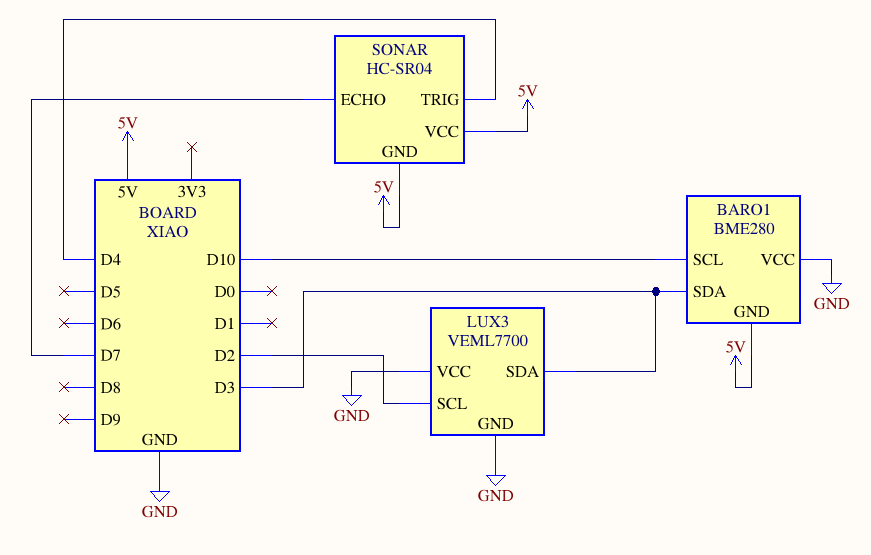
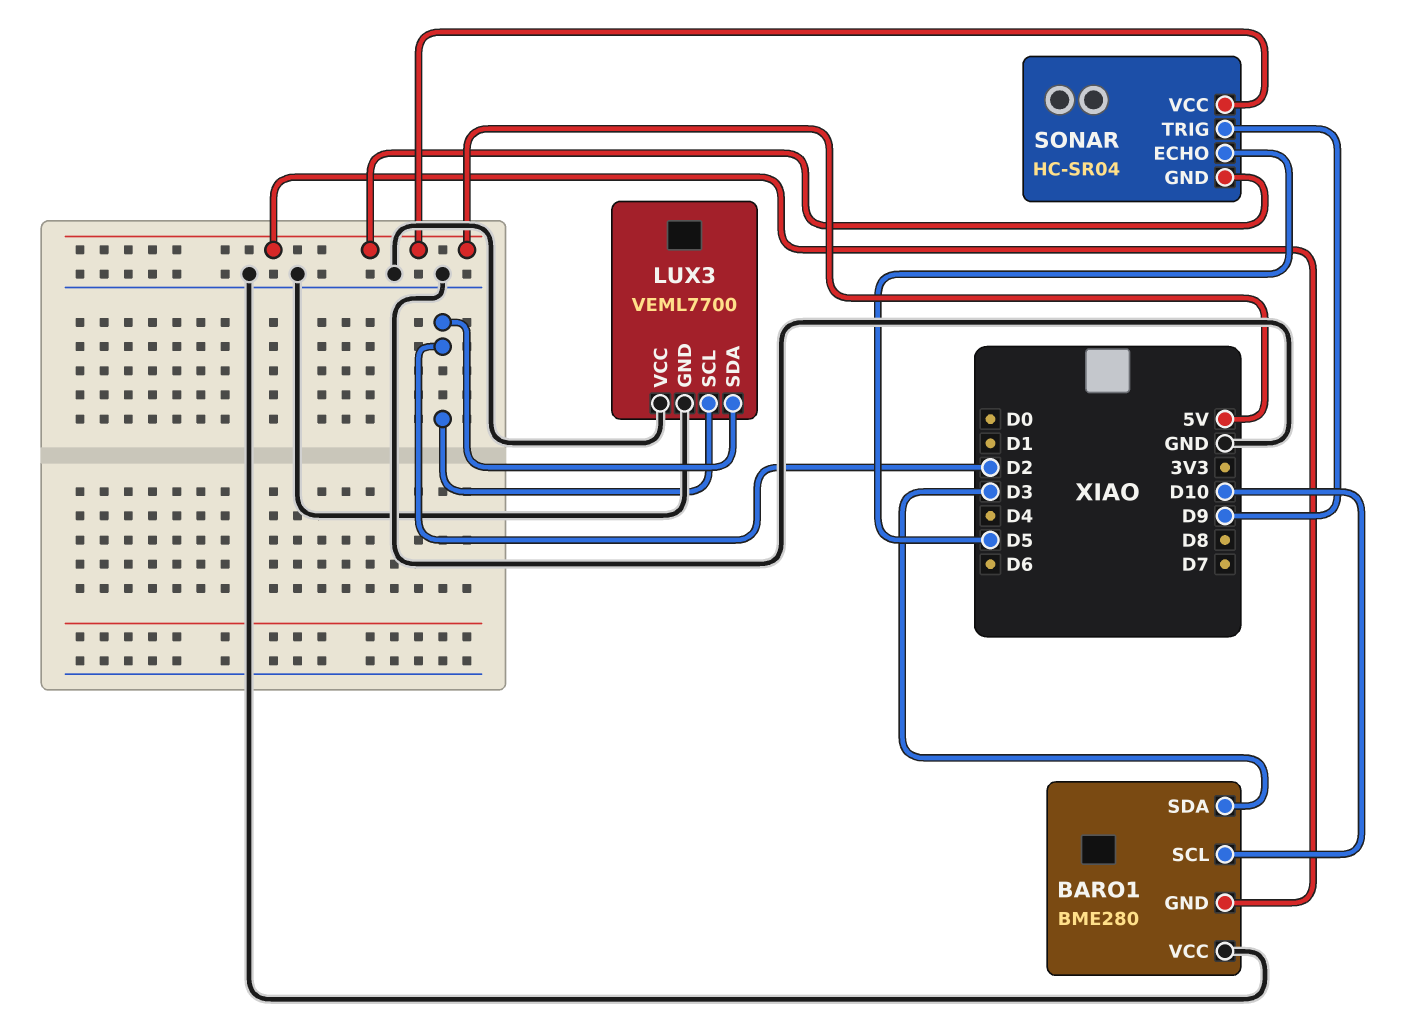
LUX3 pin SDA: D3 -> D2
SONAR pin ECHO: D7 -> D5
SONAR pin TRIG: D4 -> D9

